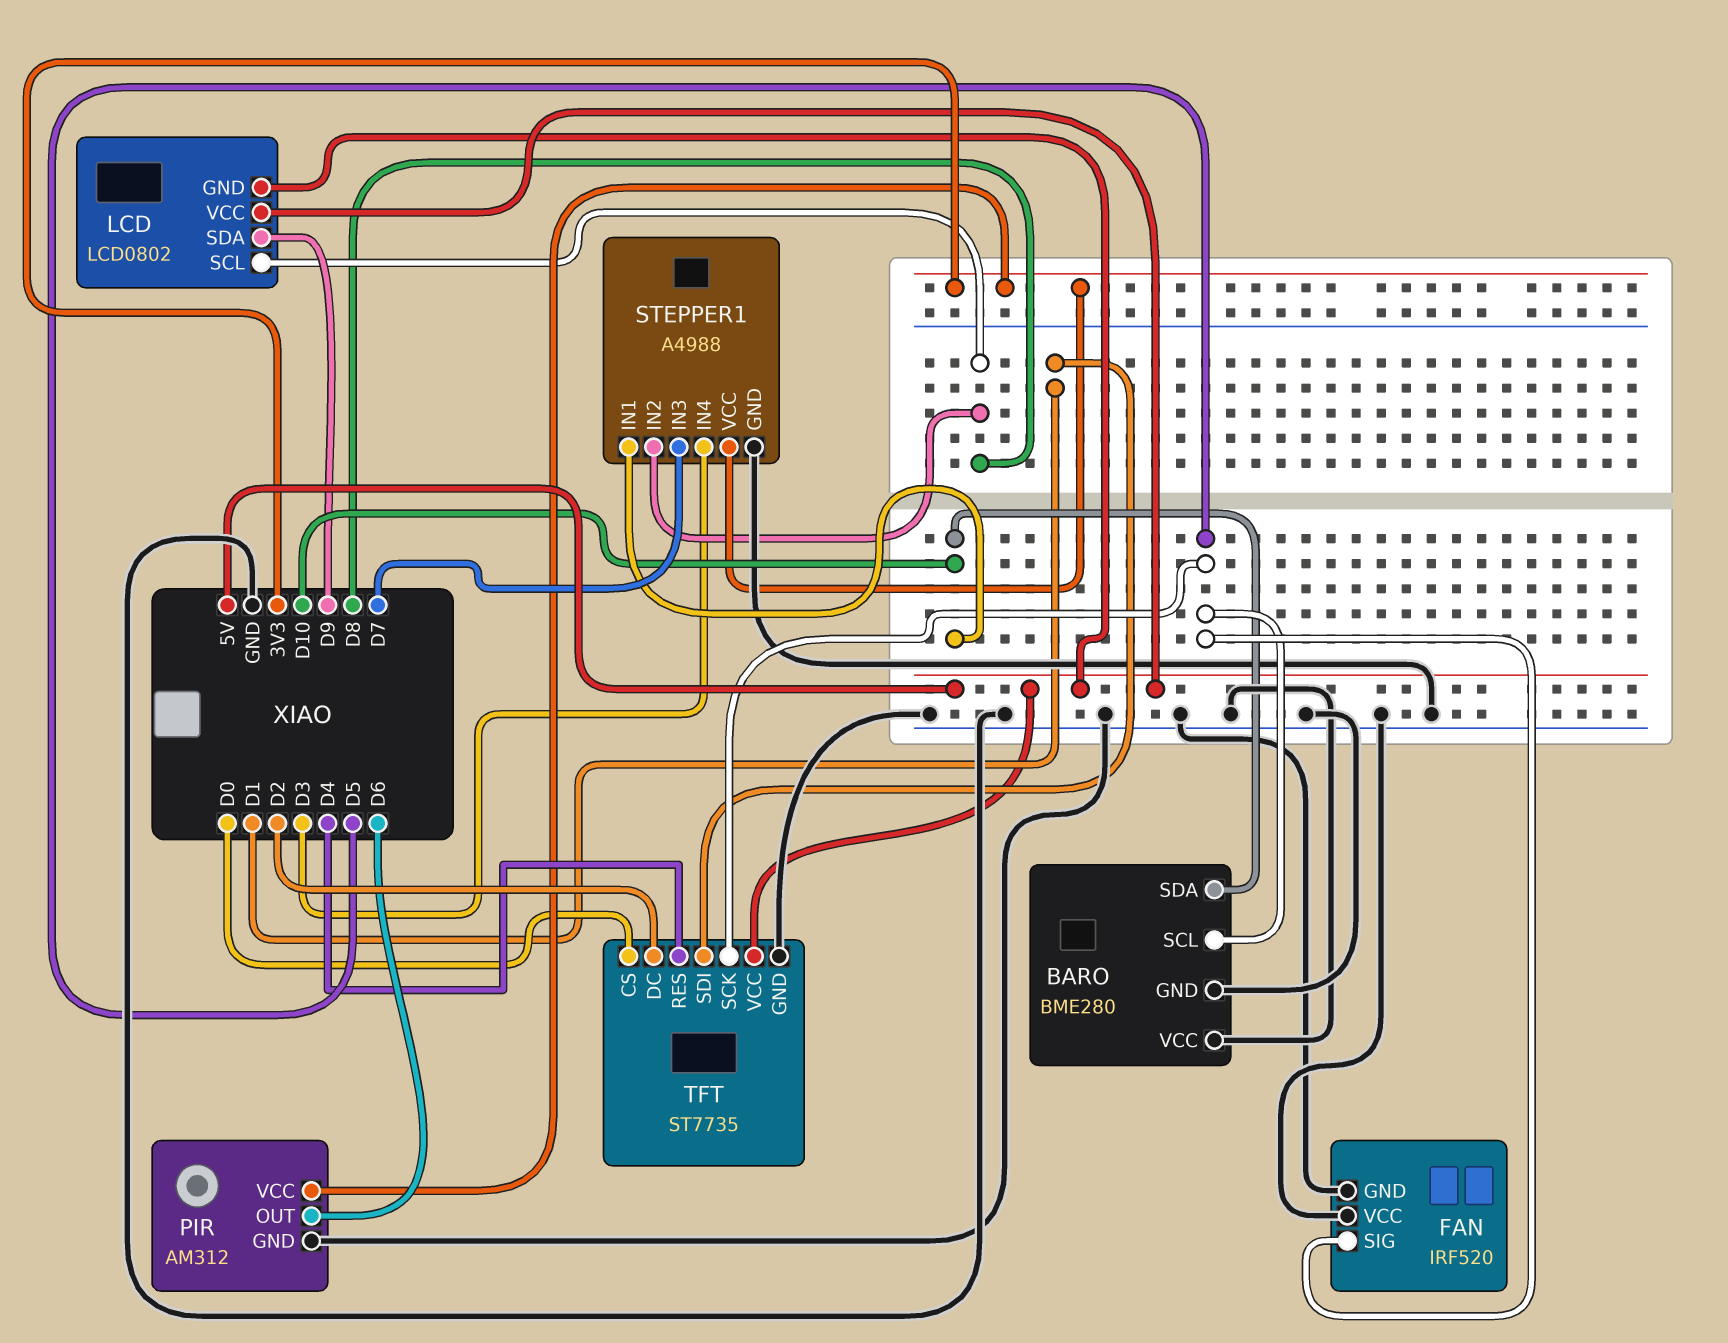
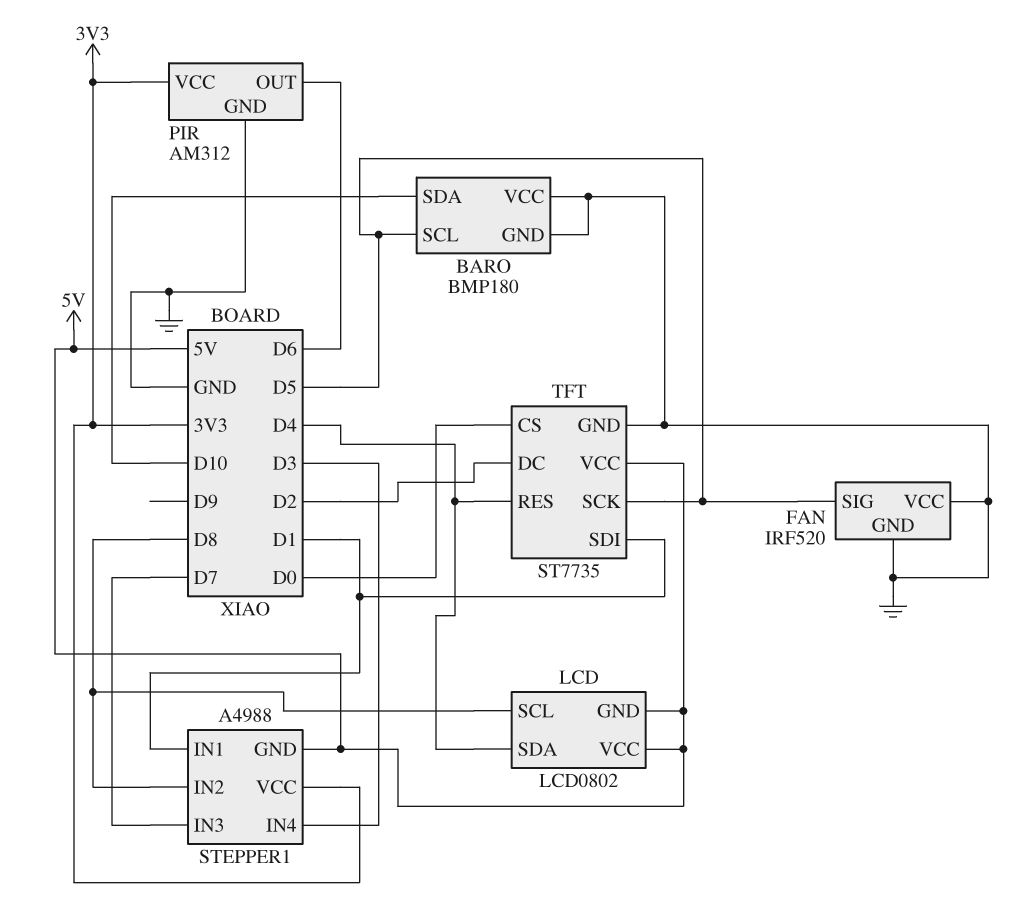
BARO: BME280 -> BMP180
LCD pin SDA: D9 -> D4
STEPPER1 pin GND: GND -> 5V
STEPPER1 pin IN1: D10 -> D1

